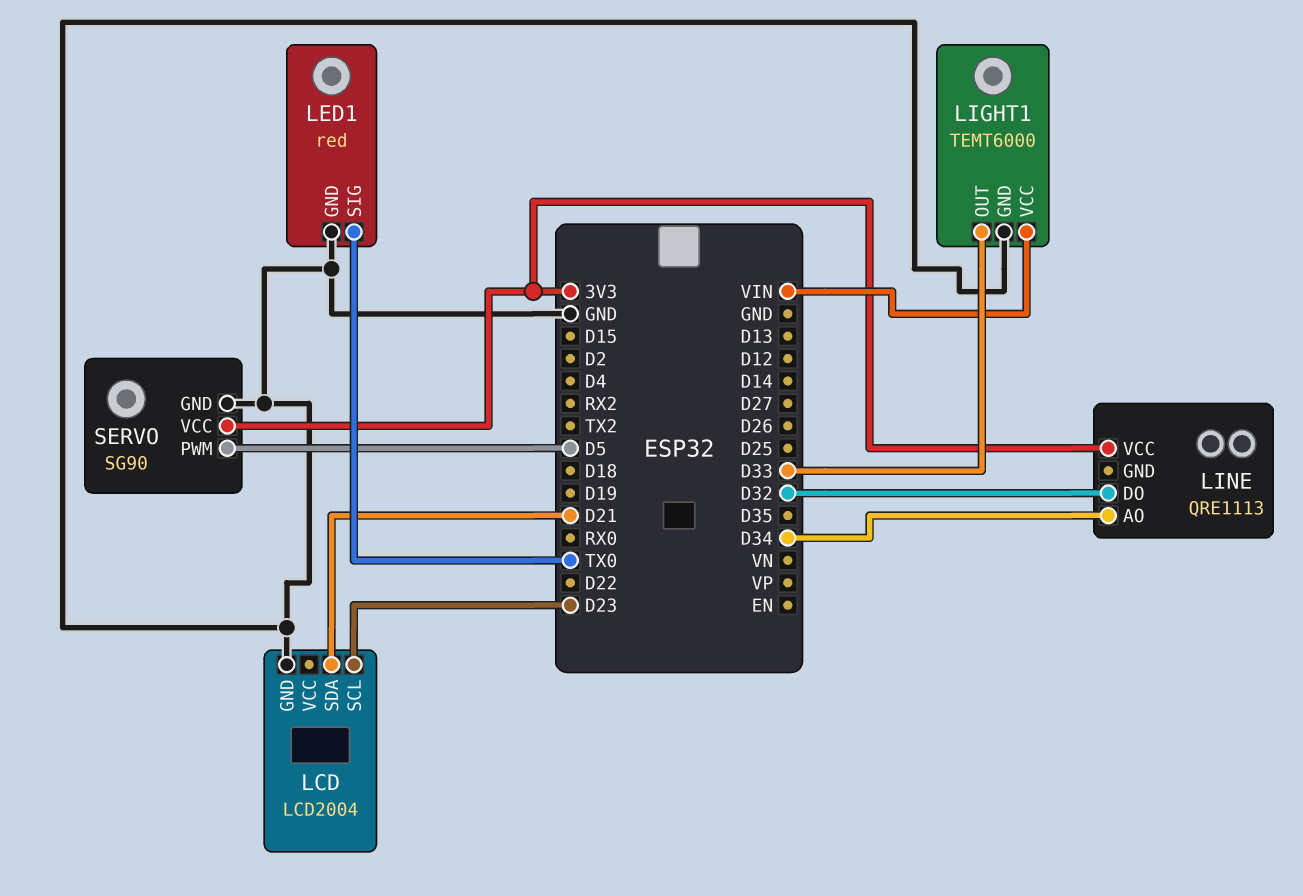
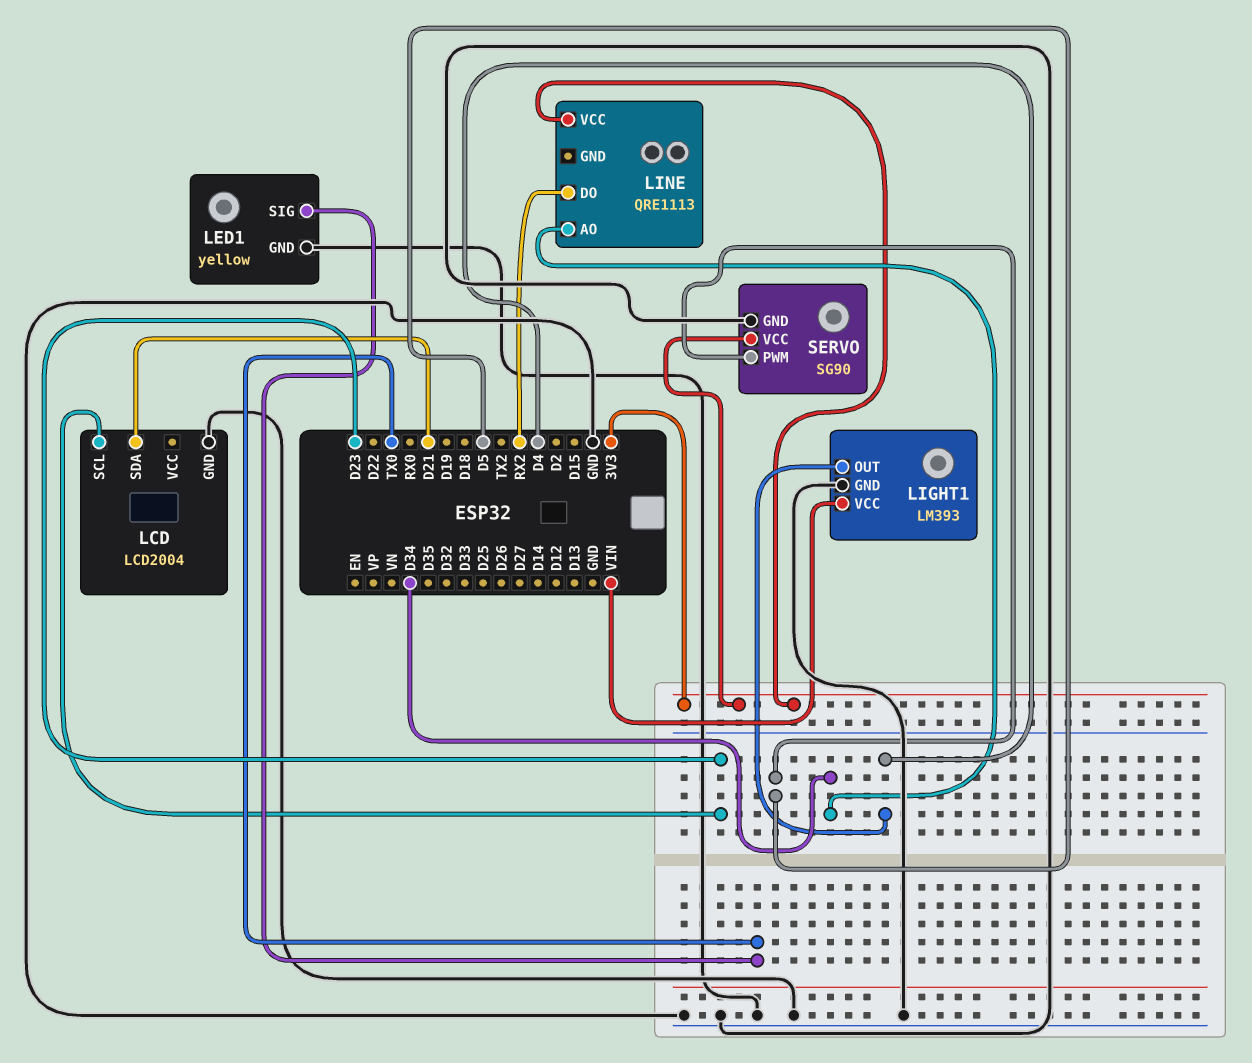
LED1: red -> yellow
LIGHT1: TEMT6000 -> LM393
LIGHT1 pin OUT: D33 -> D4
LINE pin DO: D32 -> RX2

